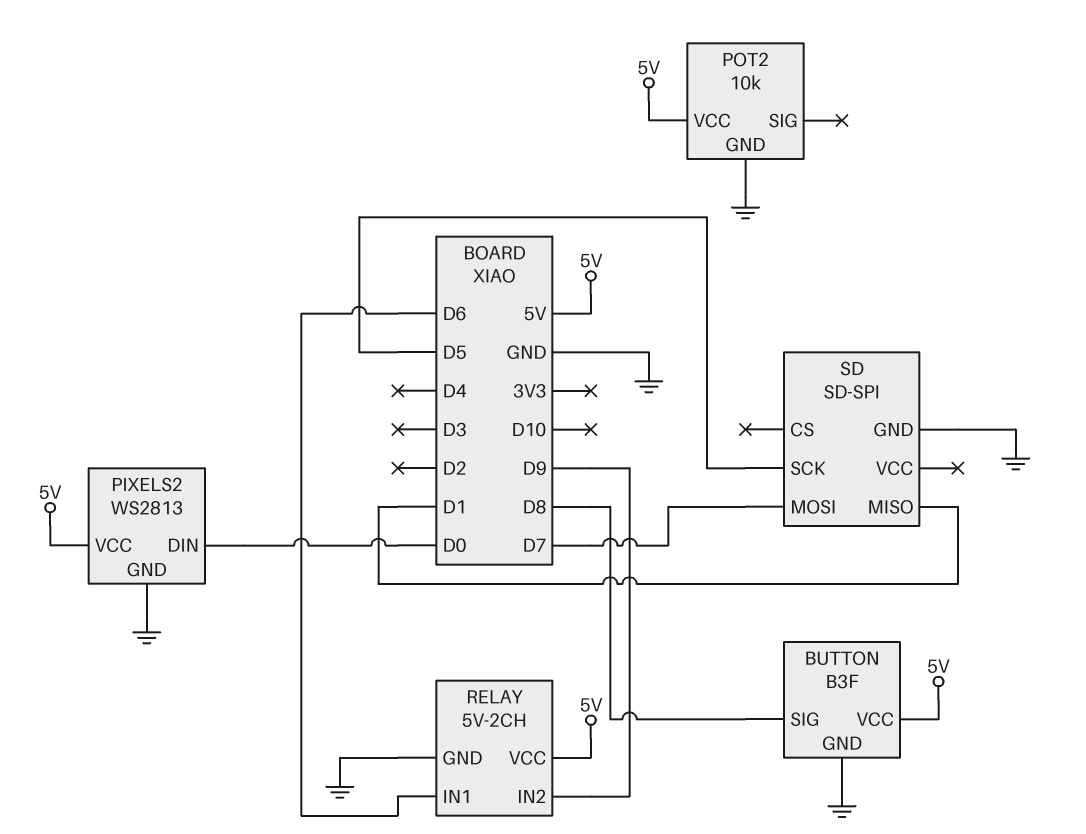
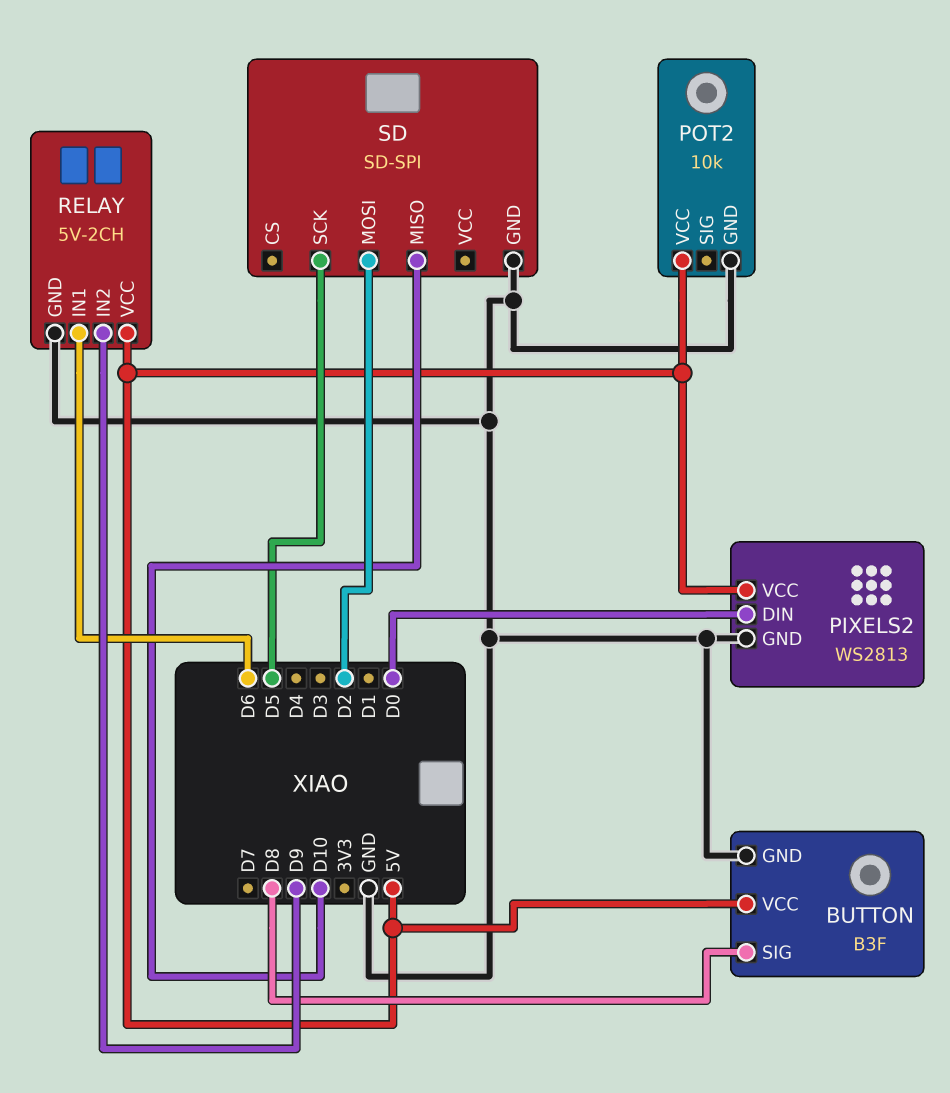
SD pin MISO: D1 -> D10
SD pin MOSI: D7 -> D2

